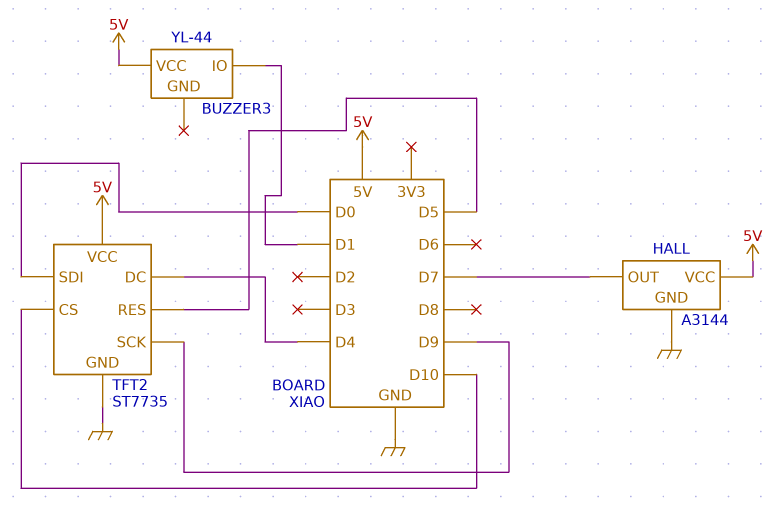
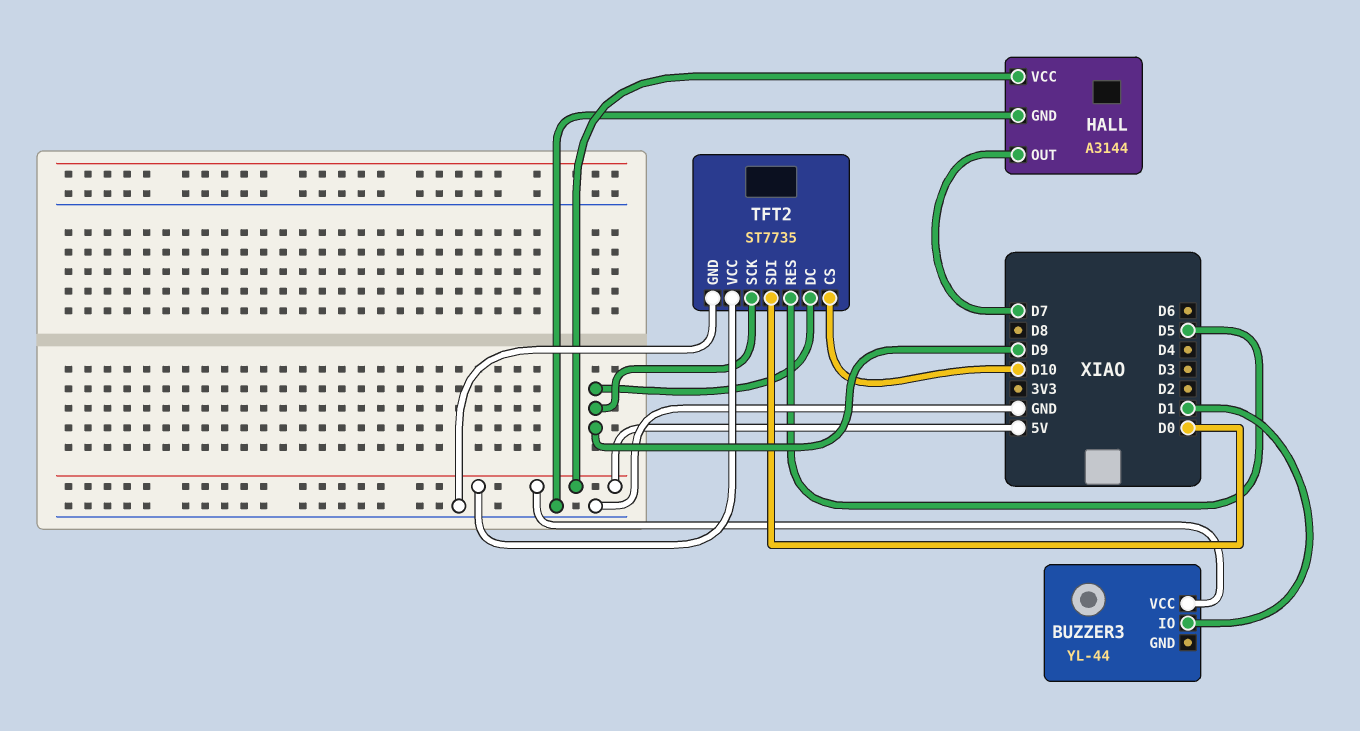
TFT2 pin DC: D4 -> D9

